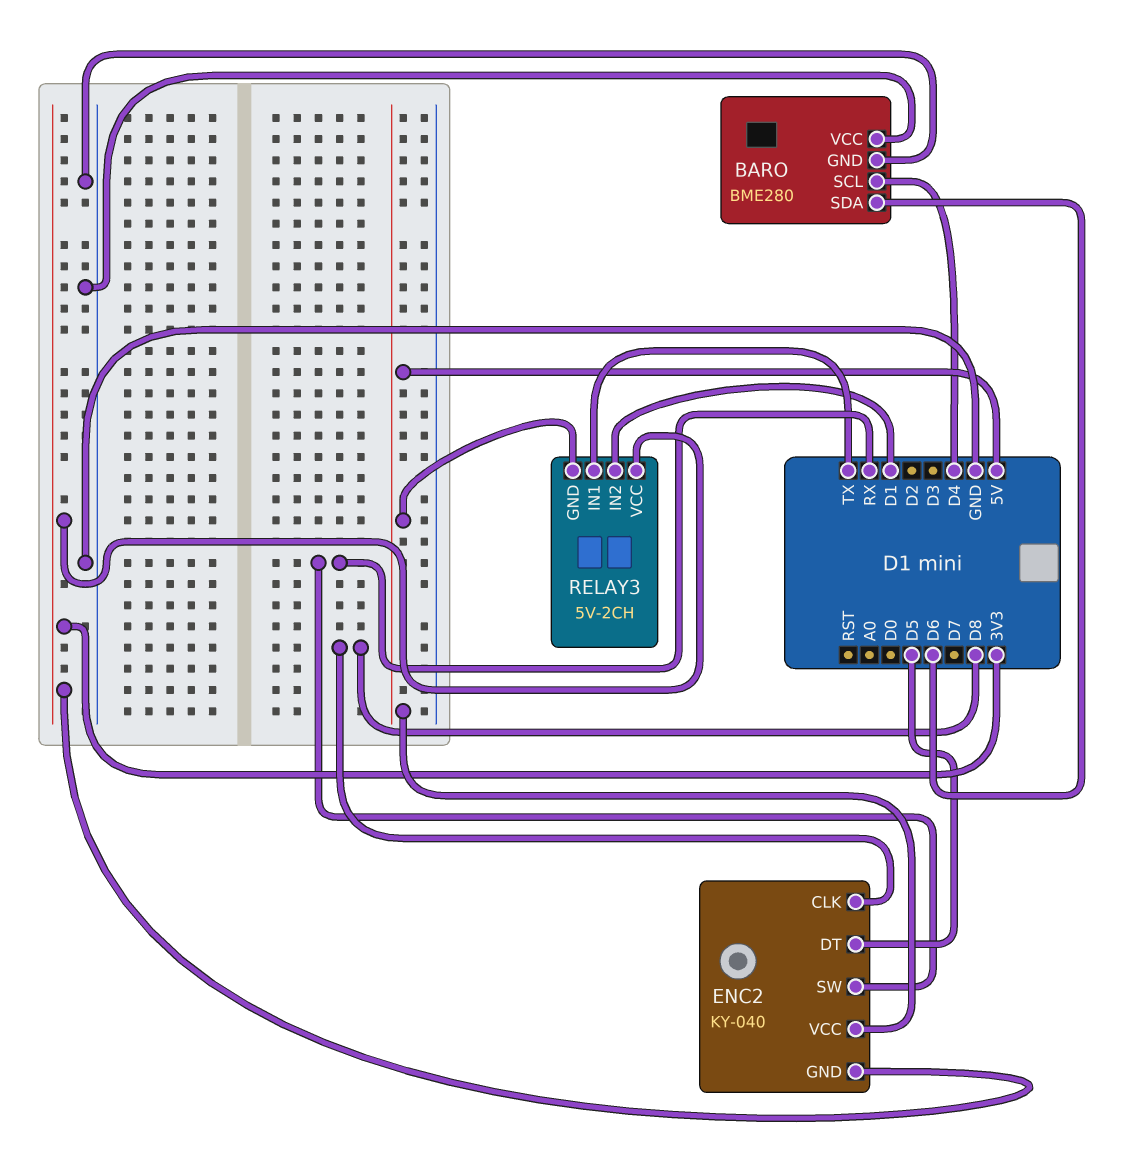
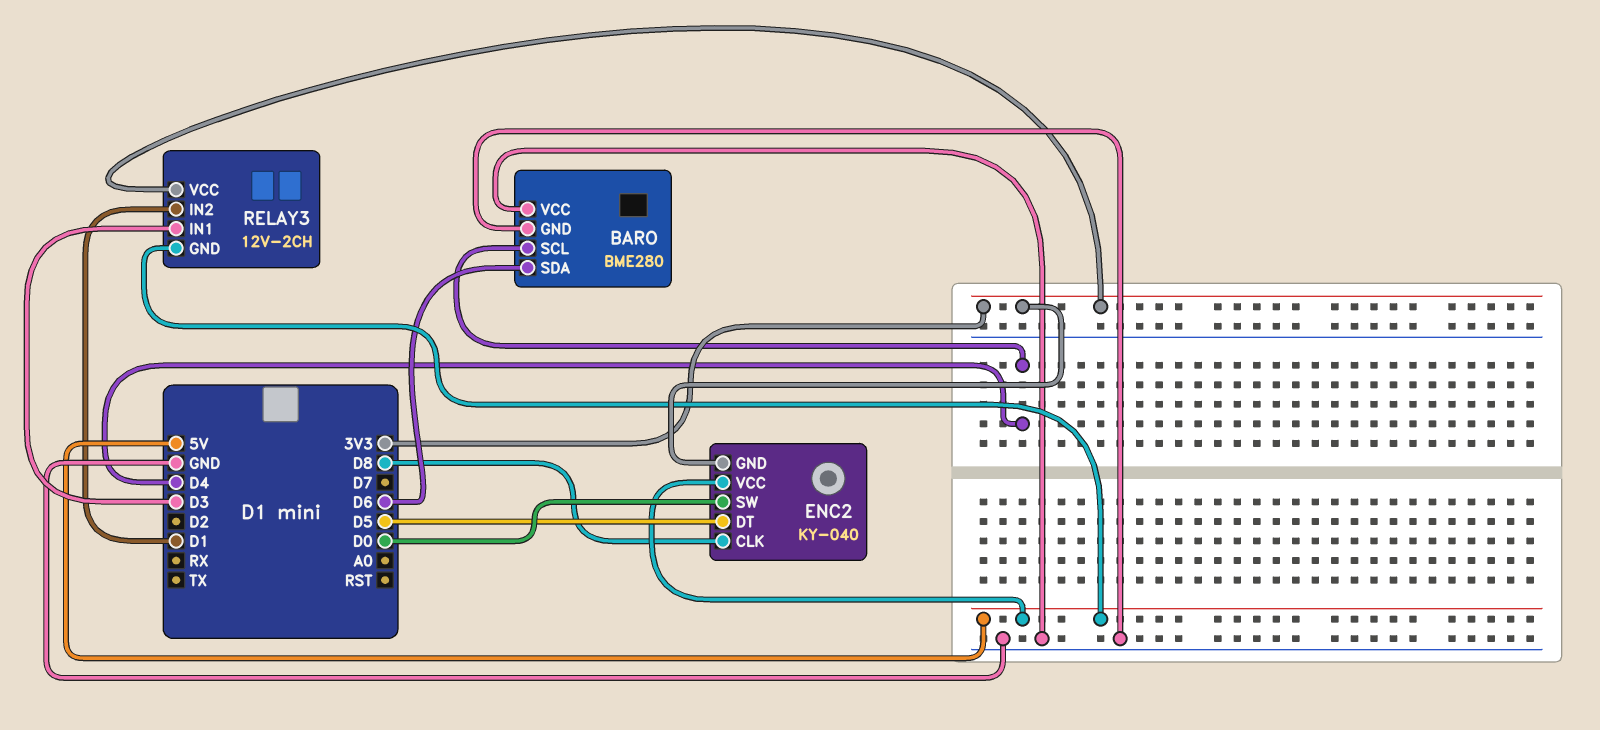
ENC2 pin SW: RX -> D0
RELAY3: 5V-2CH -> 12V-2CH
RELAY3 pin IN1: TX -> D3

